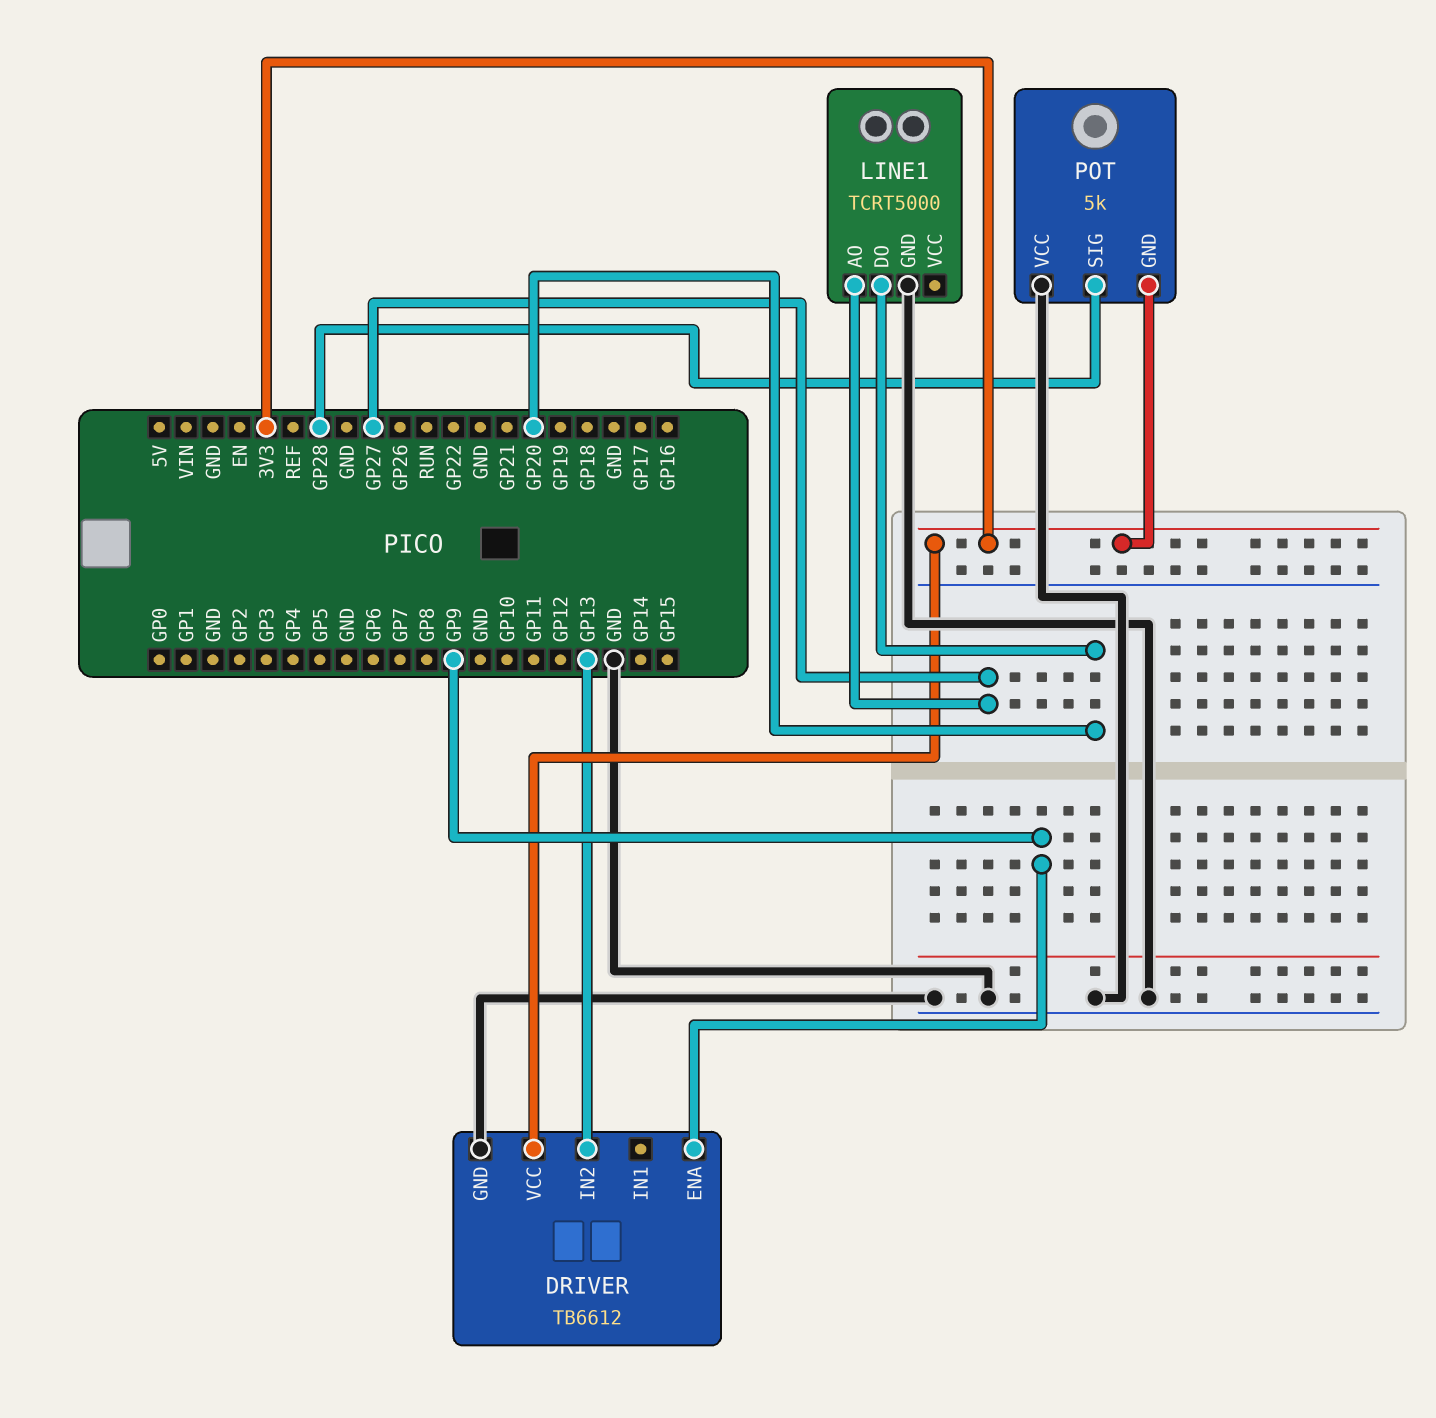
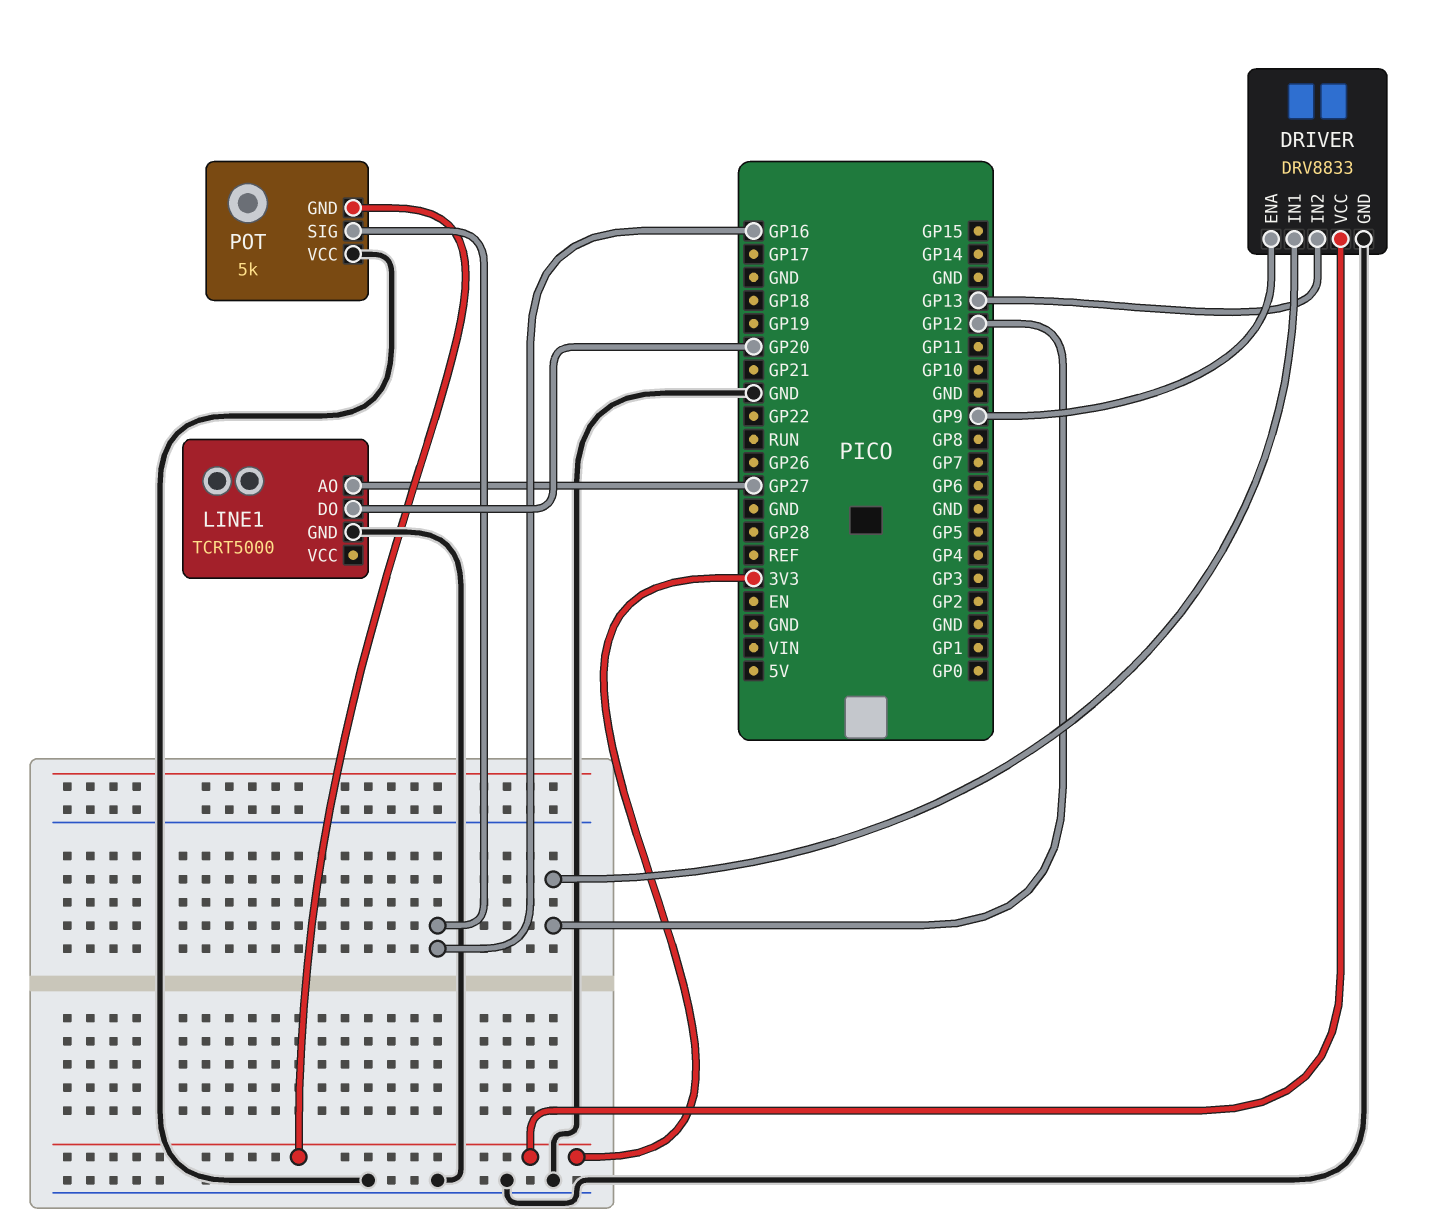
DRIVER: TB6612 -> DRV8833
DRIVER pin IN1: none -> GP12
POT pin SIG: GP28 -> GP16

